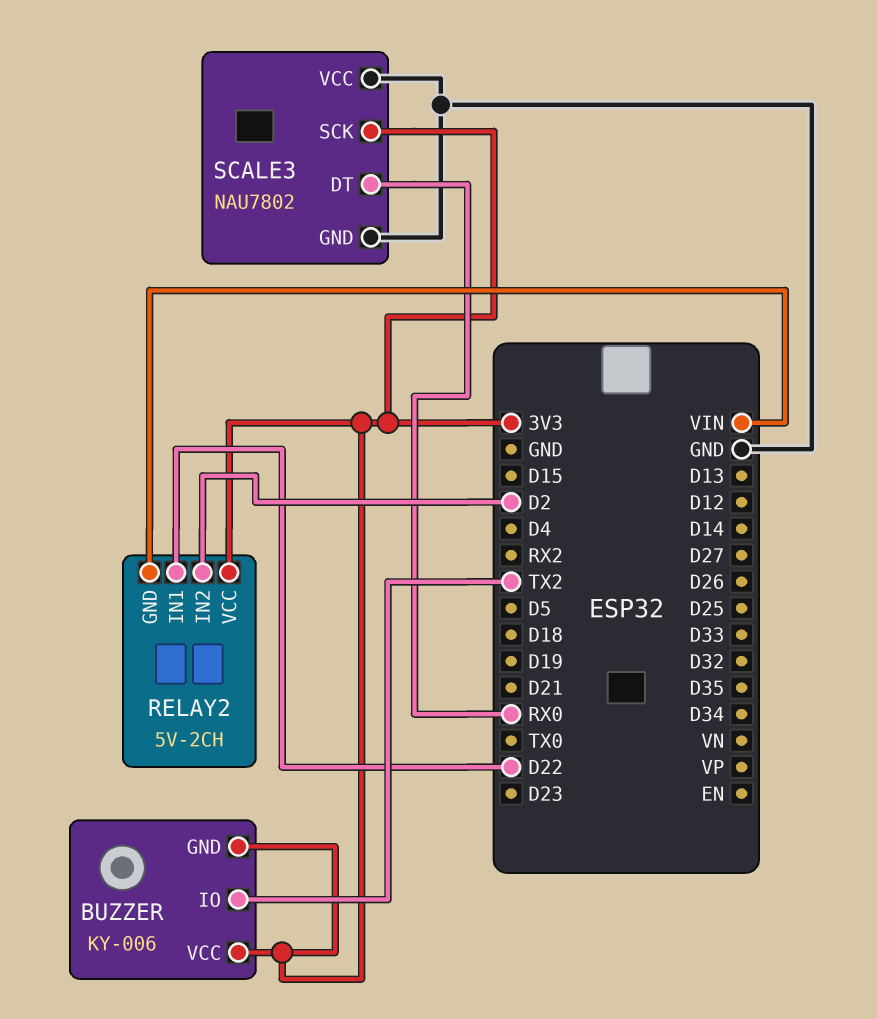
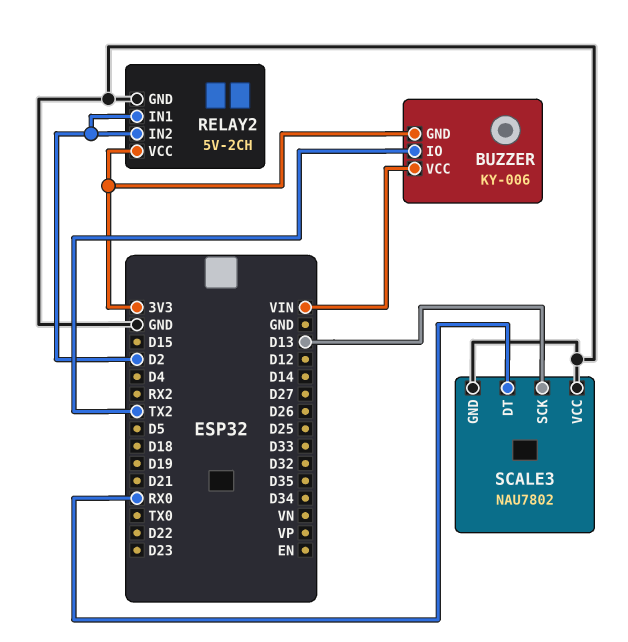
BUZZER pin VCC: 3V3 -> VIN
RELAY2 pin GND: VIN -> GND
RELAY2 pin IN1: D22 -> D2
SCALE3 pin SCK: 3V3 -> D13

